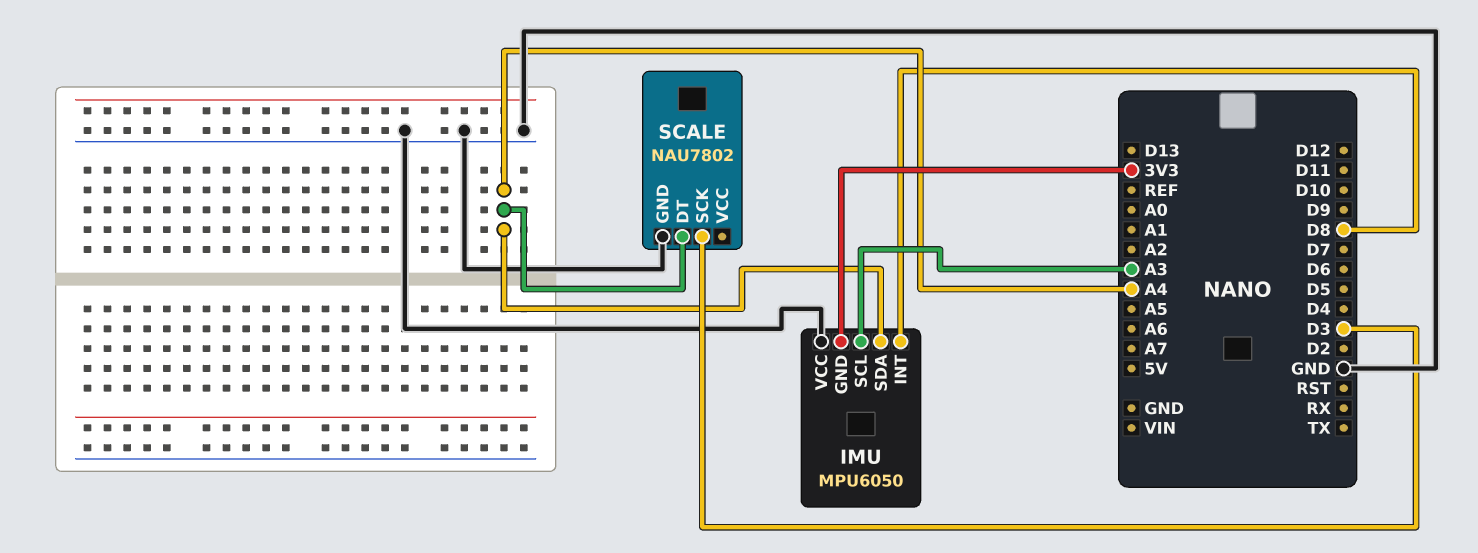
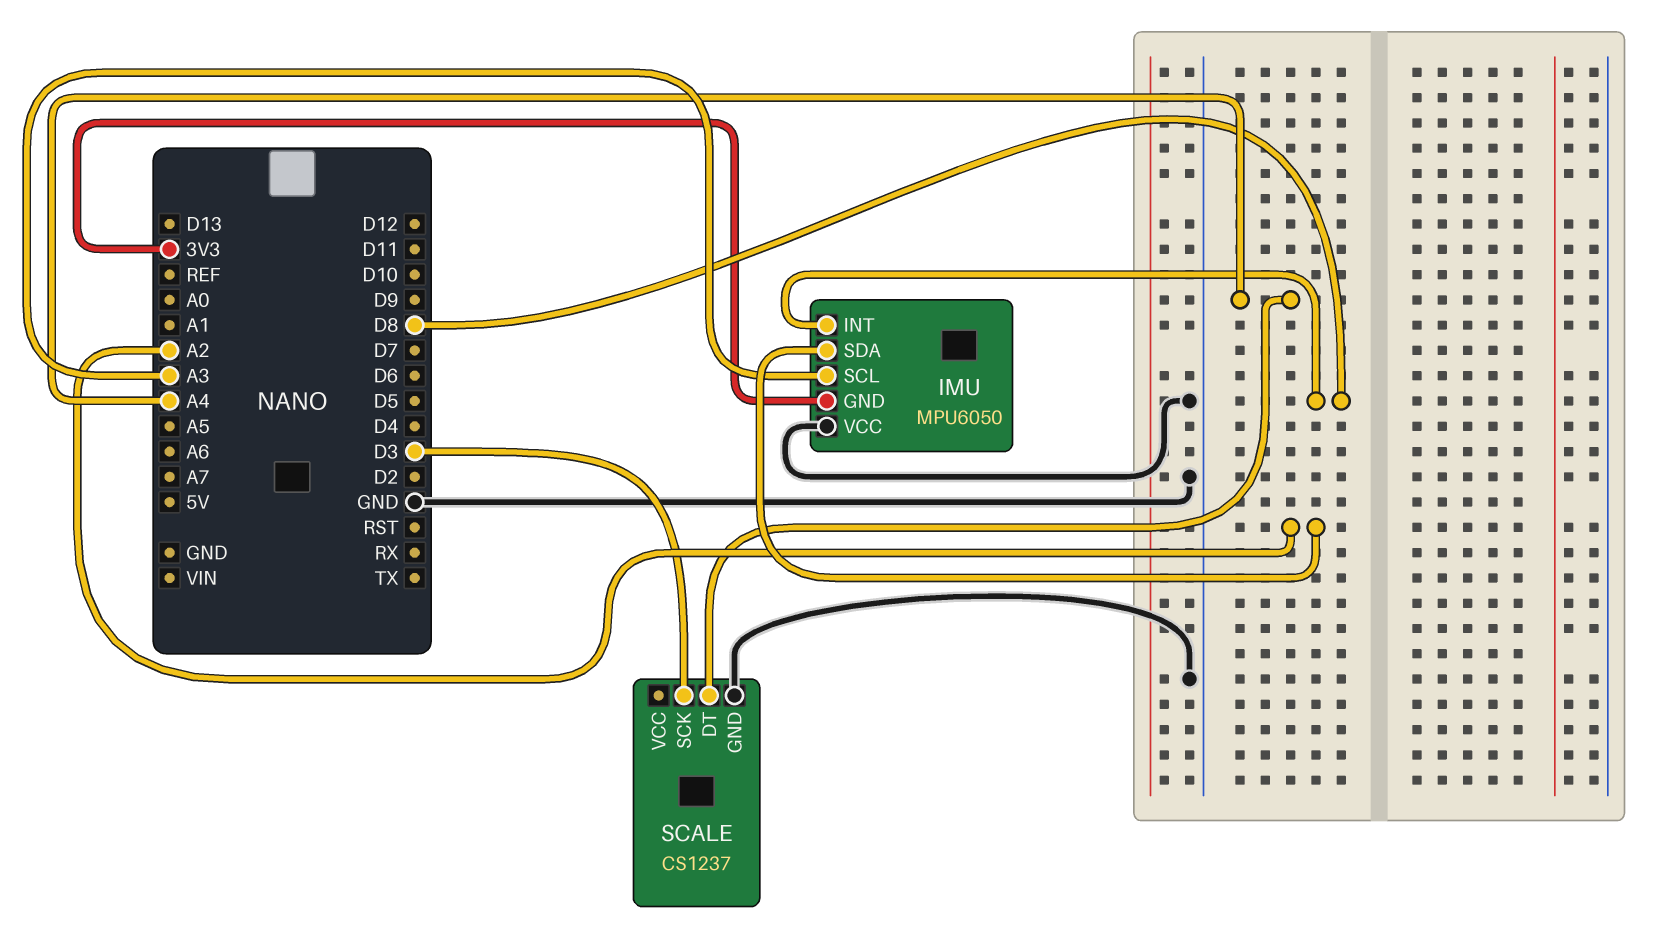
IMU pin SDA: A4 -> A2
SCALE: NAU7802 -> CS1237

